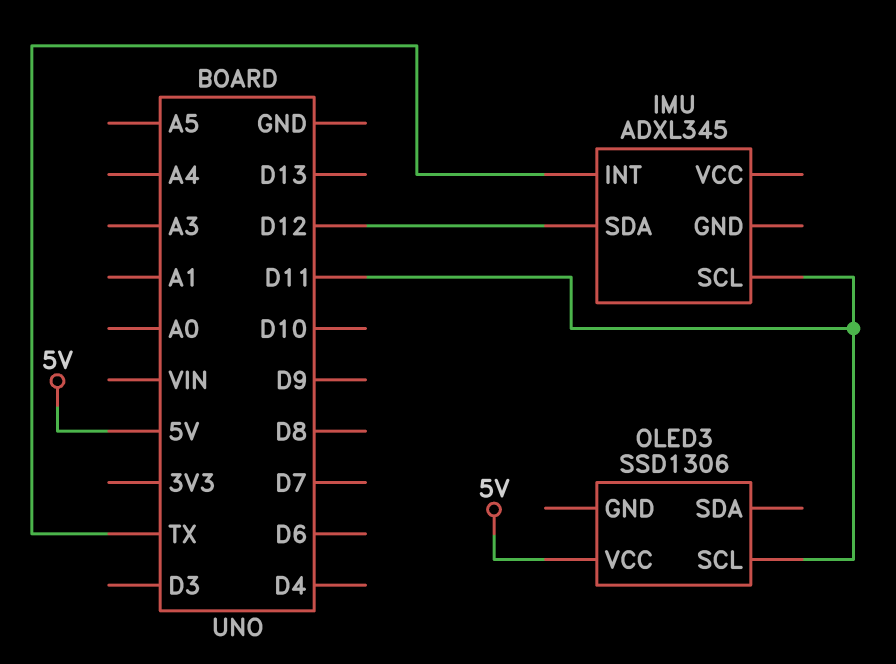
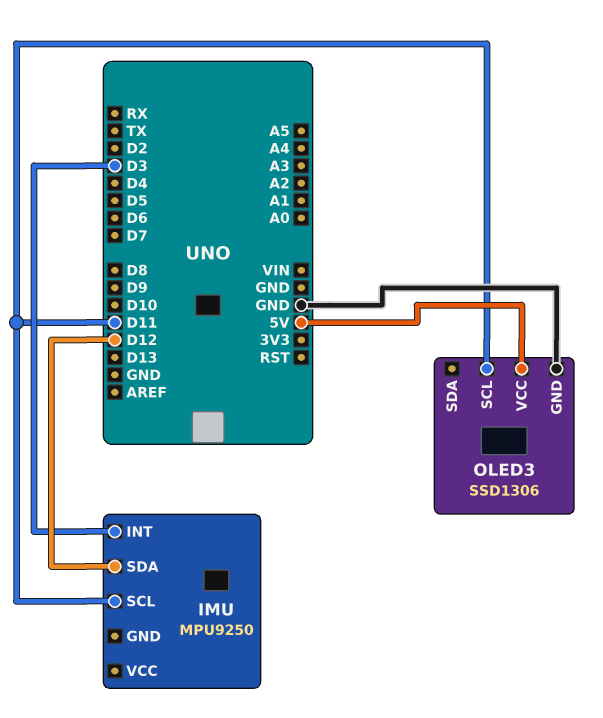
IMU: ADXL345 -> MPU9250
IMU pin INT: TX -> D3
OLED3 pin GND: none -> GND

